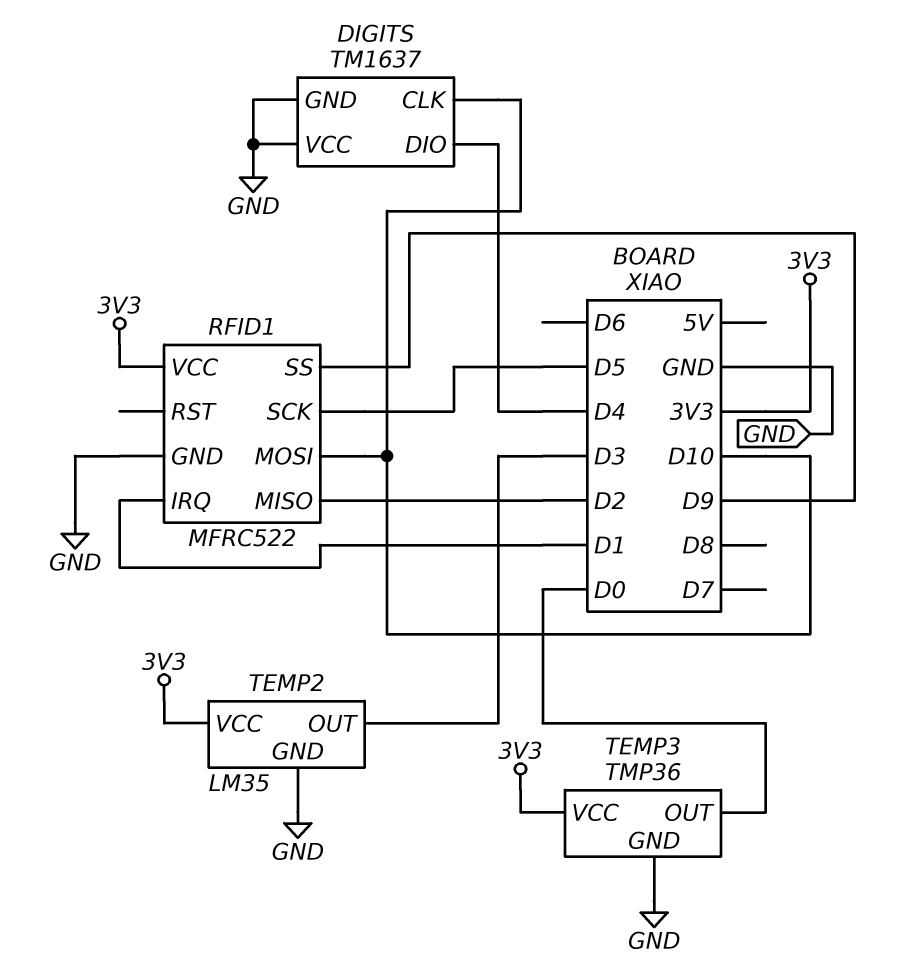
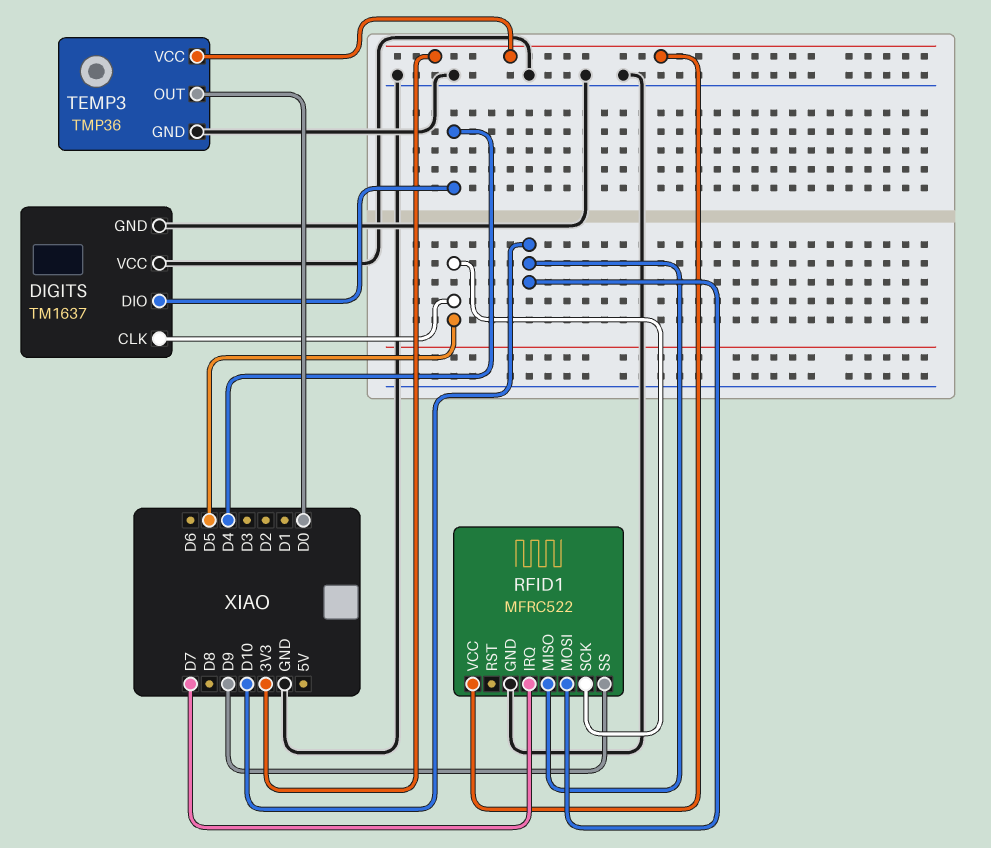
DIGITS pin CLK: D10 -> D5
RFID1 pin IRQ: D1 -> D7
RFID1 pin MISO: D2 -> D10
TEMP2: LM35 -> none
TEMP2 pin GND: GND -> none
TEMP2 pin OUT: D3 -> none
TEMP2 pin VCC: 3V3 -> none

